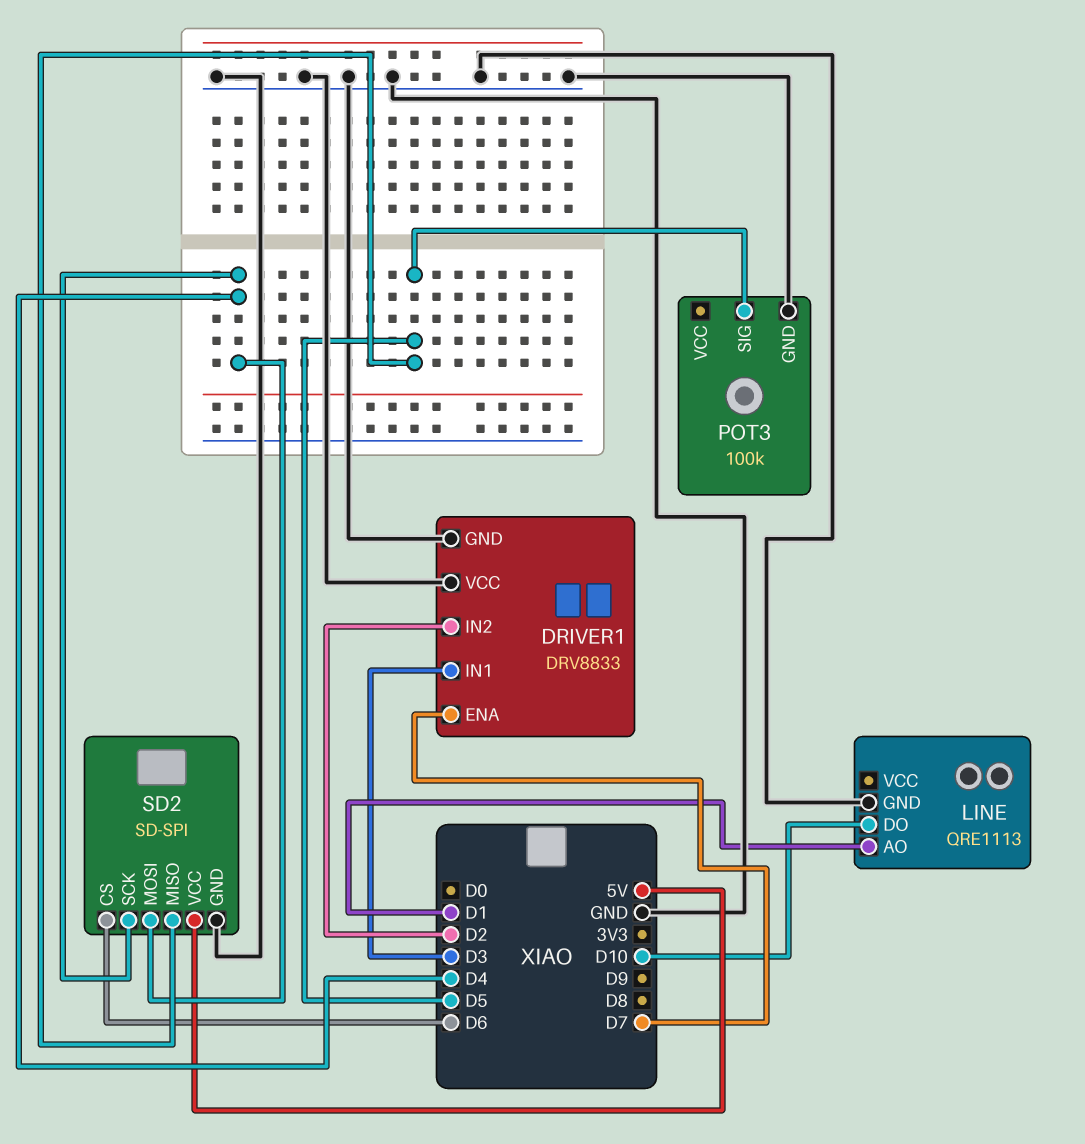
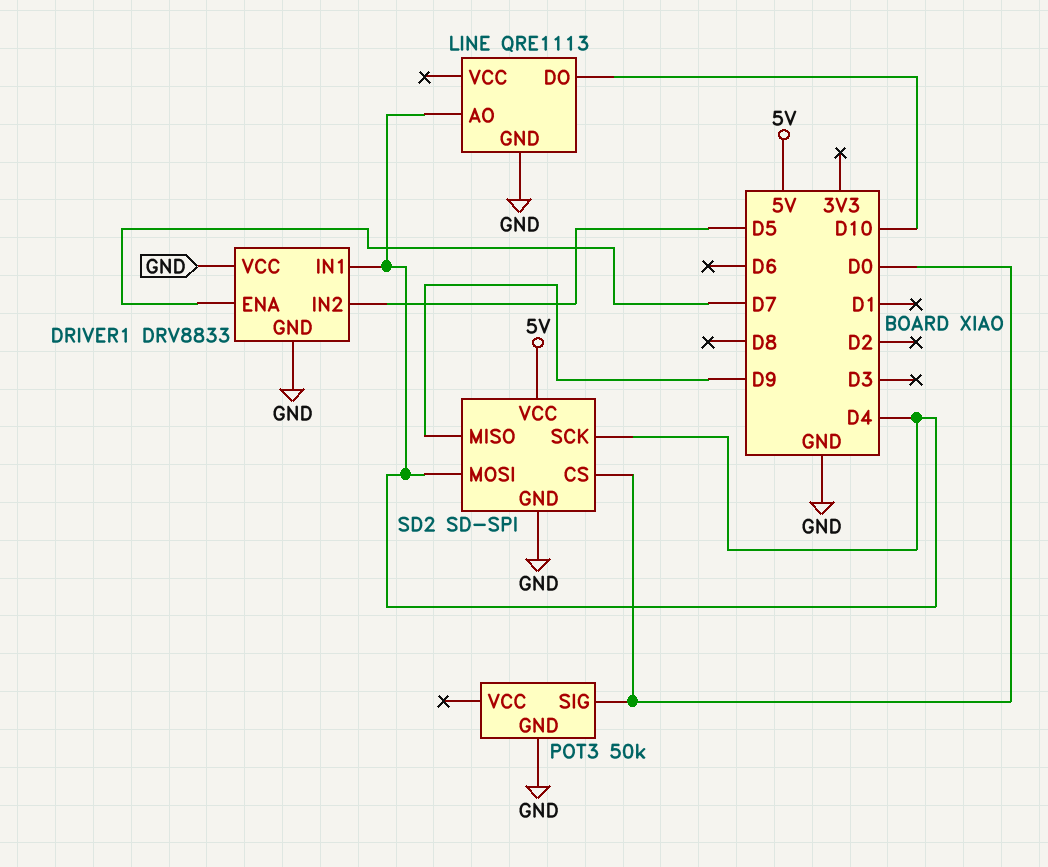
DRIVER1 pin IN1: D3 -> D4
DRIVER1 pin IN2: D2 -> D5
LINE pin AO: D1 -> D4
POT3: 100k -> 50k
POT3 pin SIG: D5 -> D0
SD2 pin CS: D6 -> D0
SD2 pin MISO: D5 -> D9

